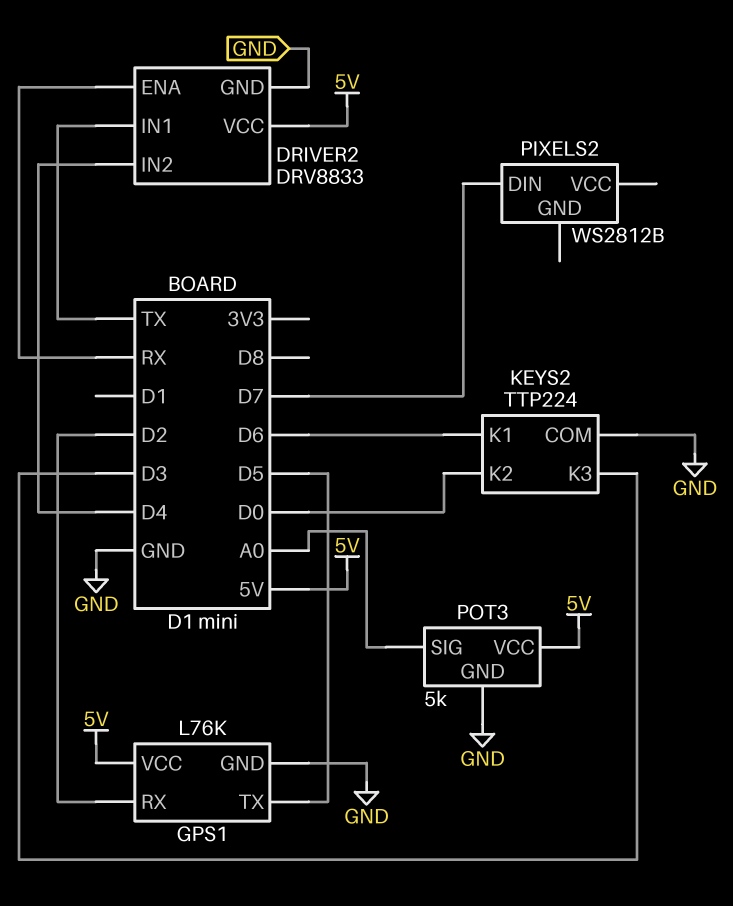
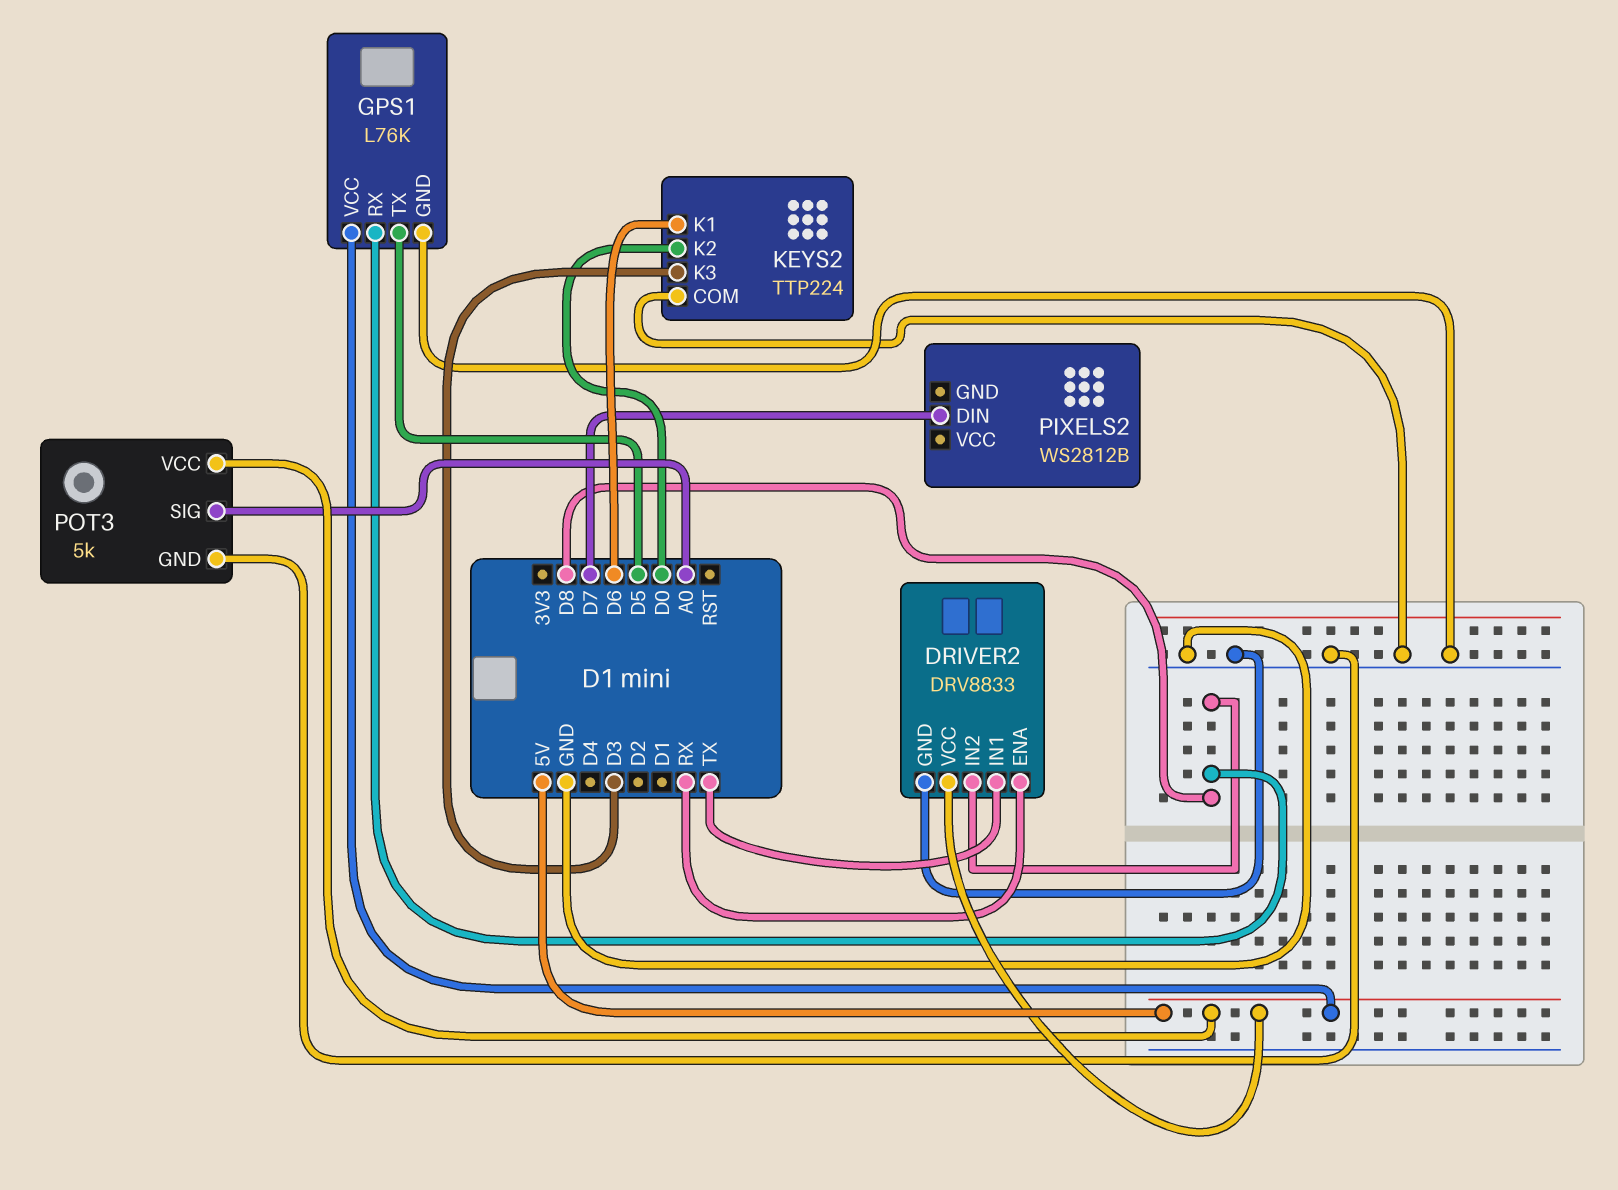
DRIVER2 pin IN2: D4 -> D8
GPS1 pin RX: D2 -> D8

